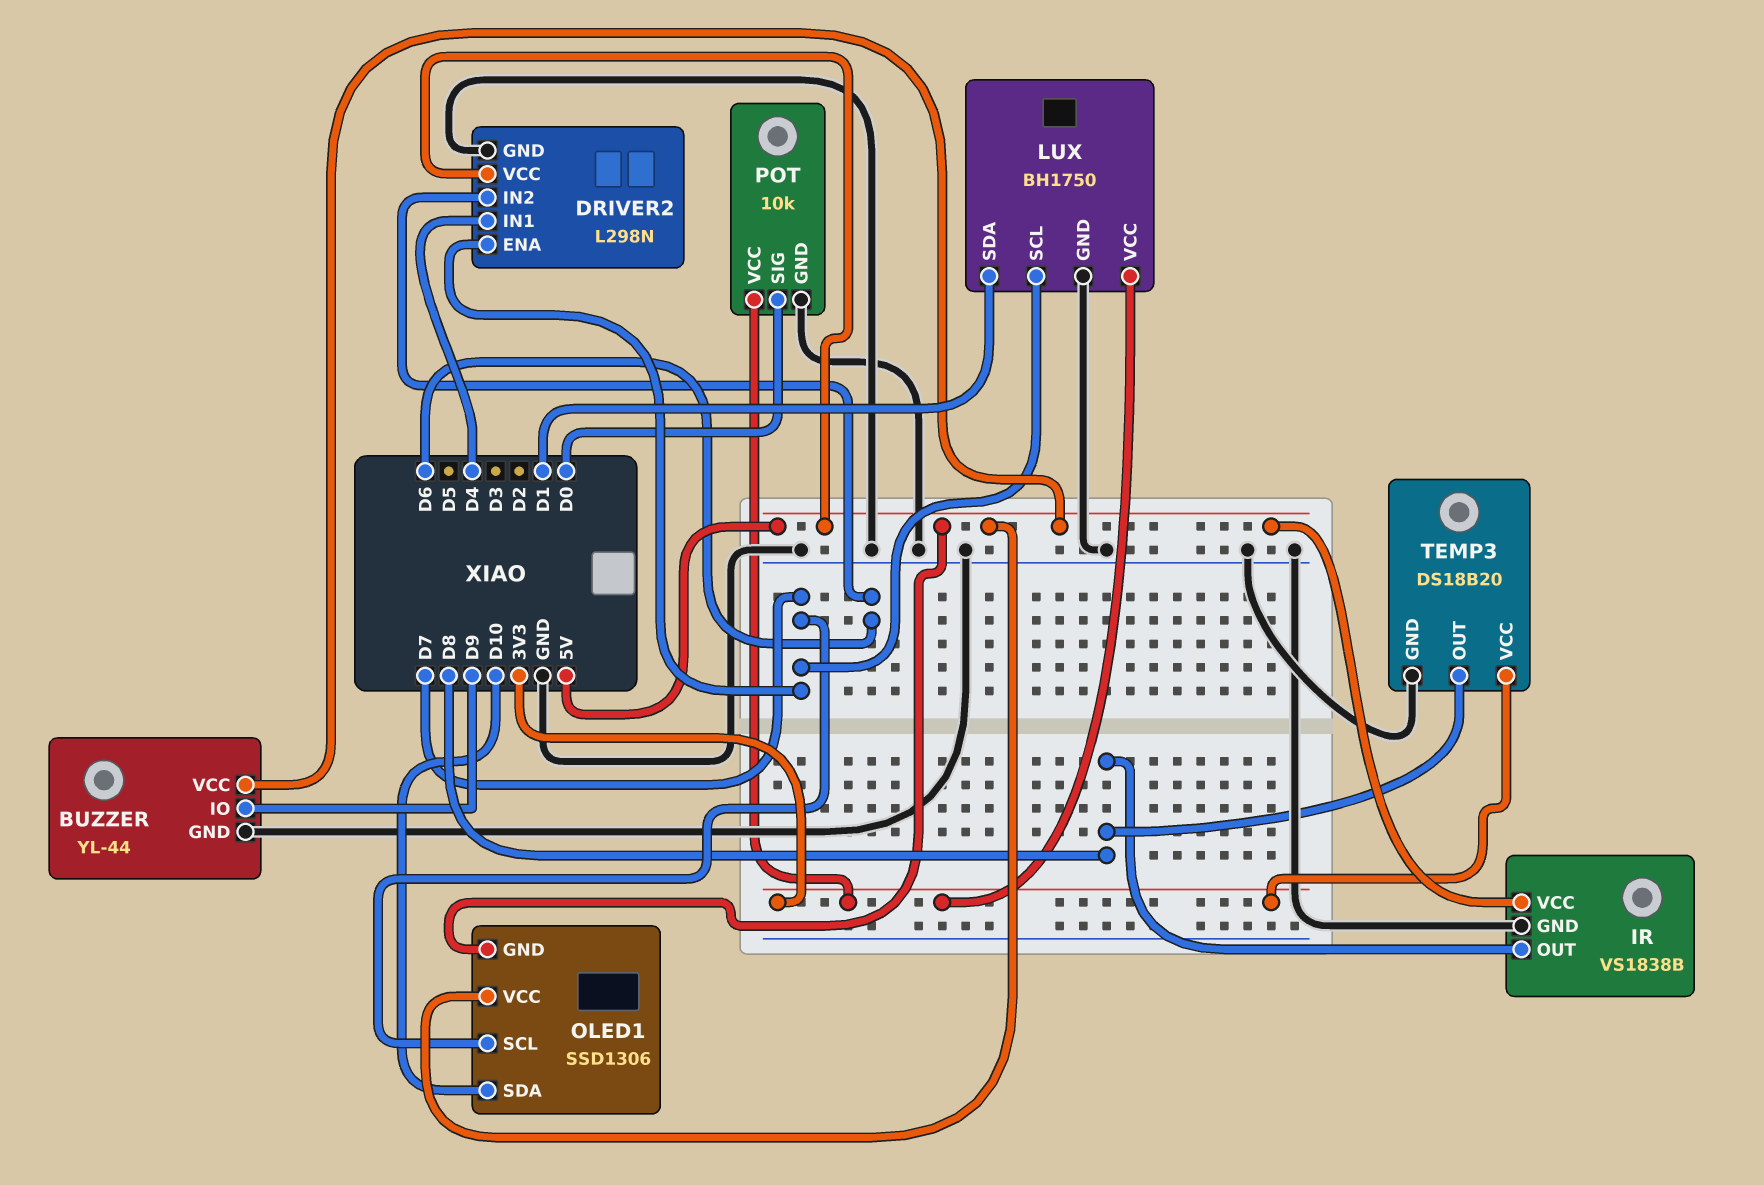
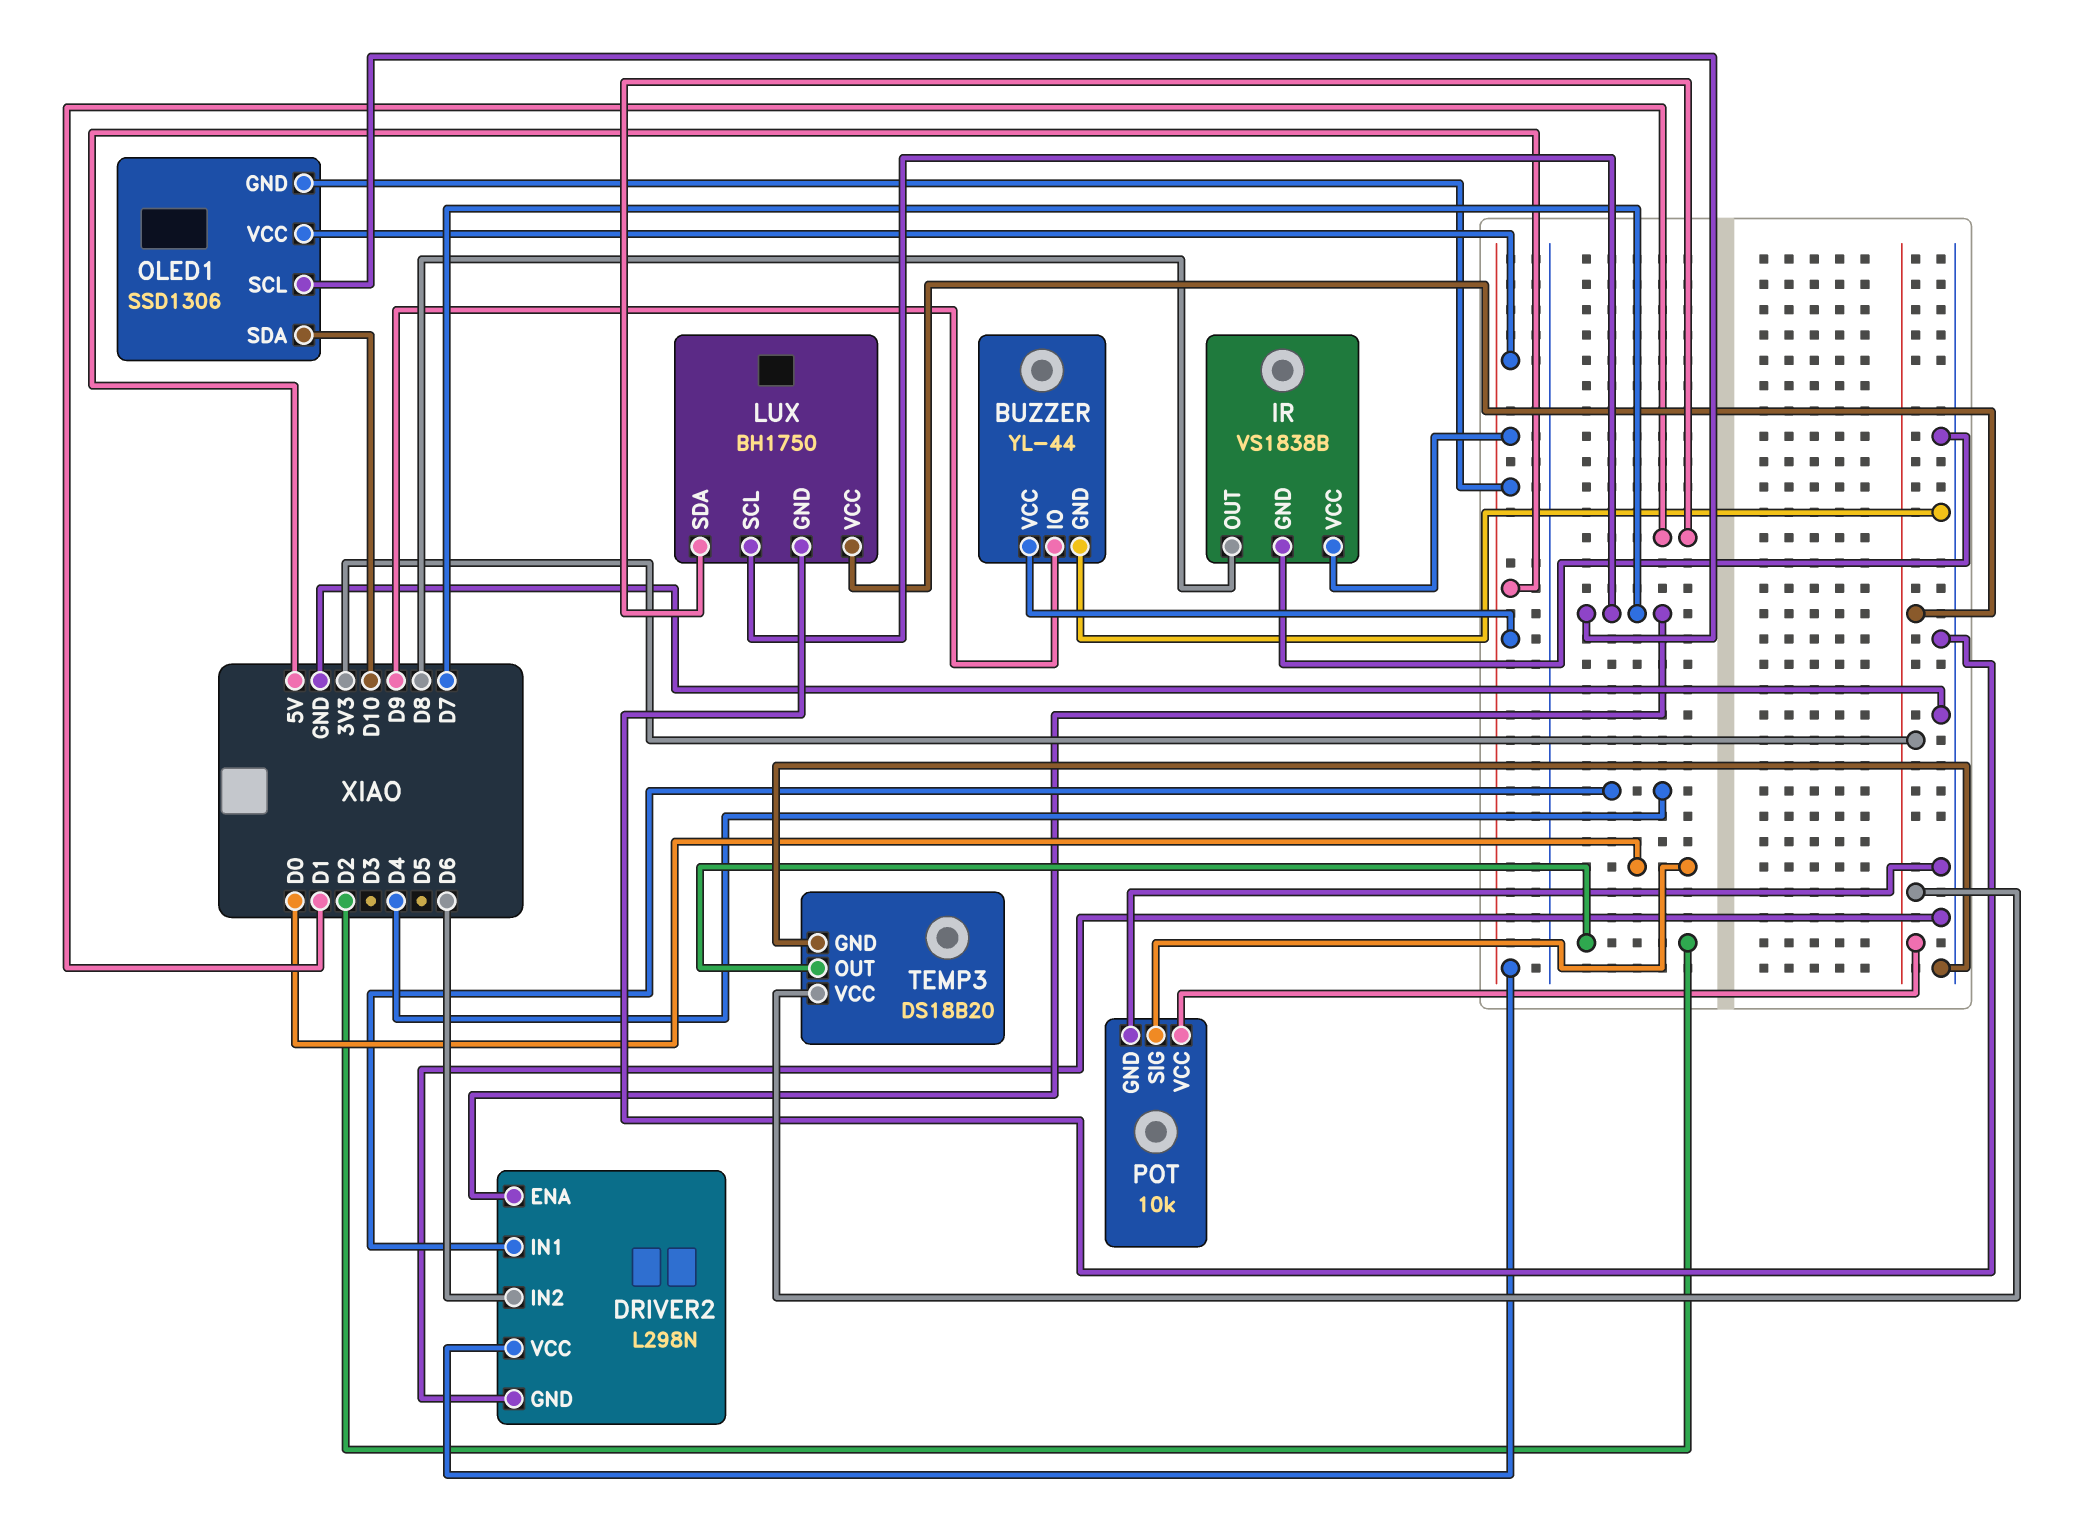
TEMP3 pin OUT: D8 -> D2

